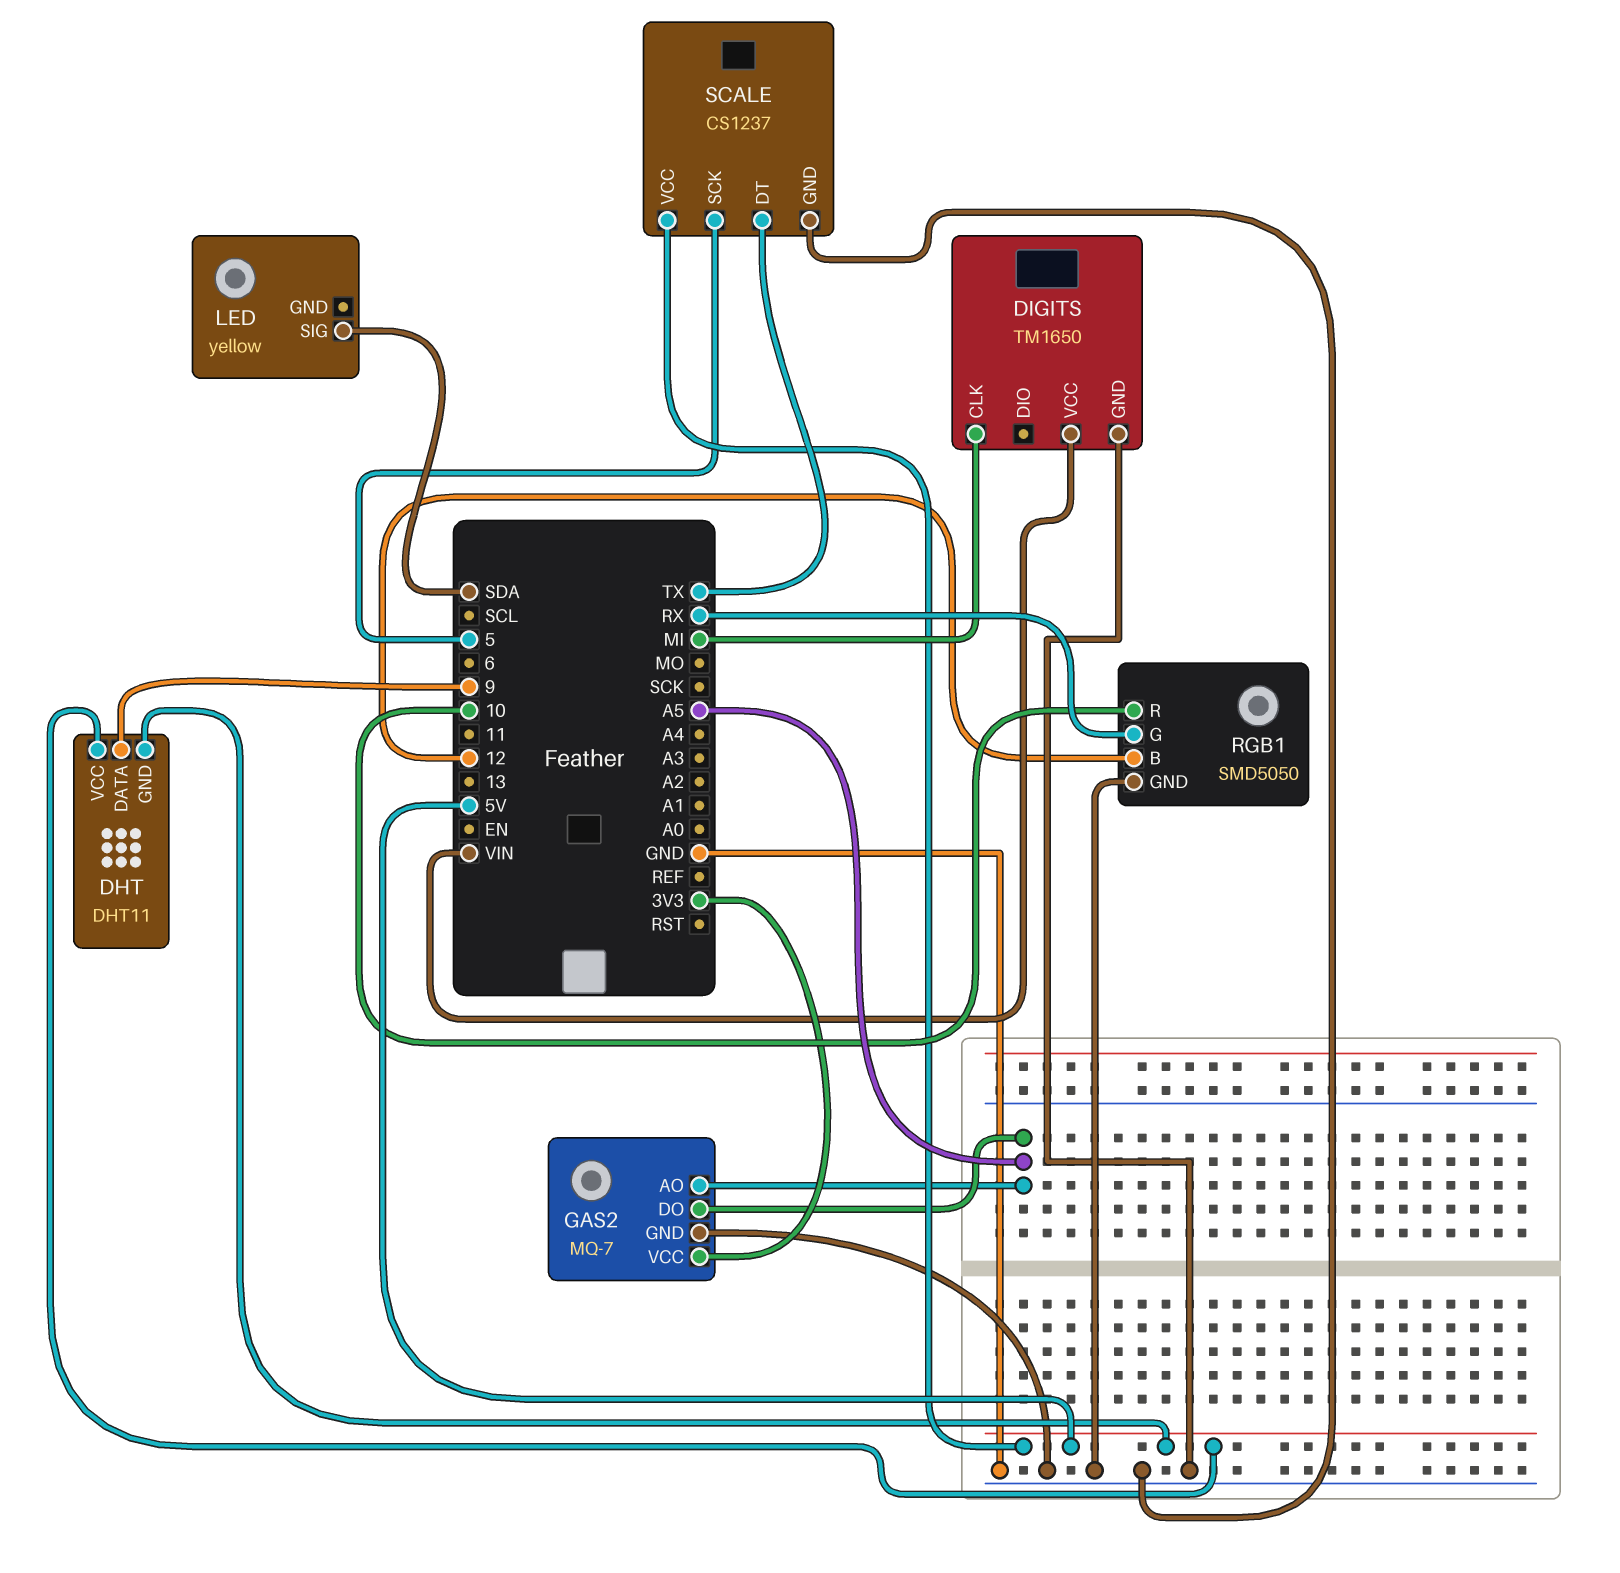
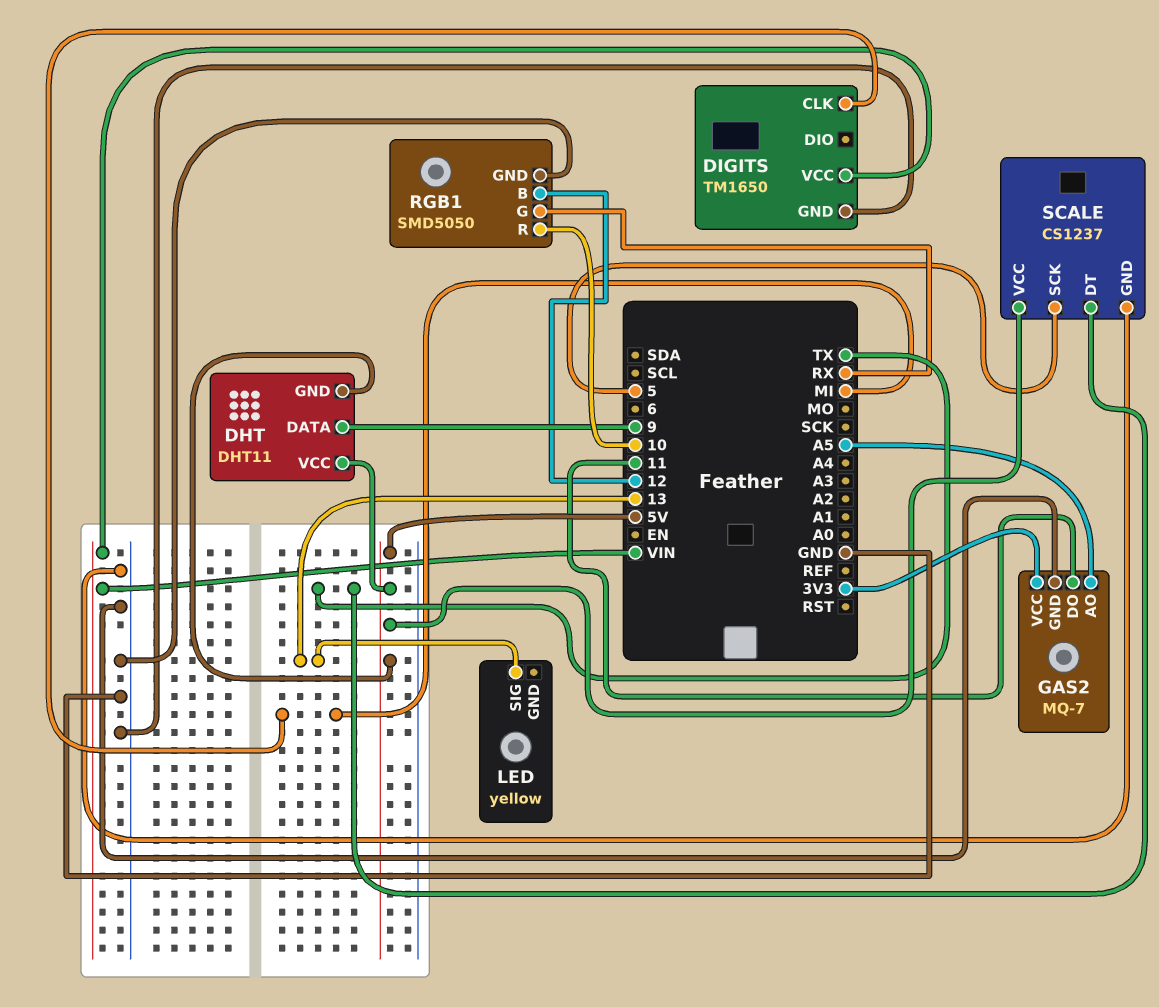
GAS2 pin DO: A5 -> 11
LED pin SIG: SDA -> 13

